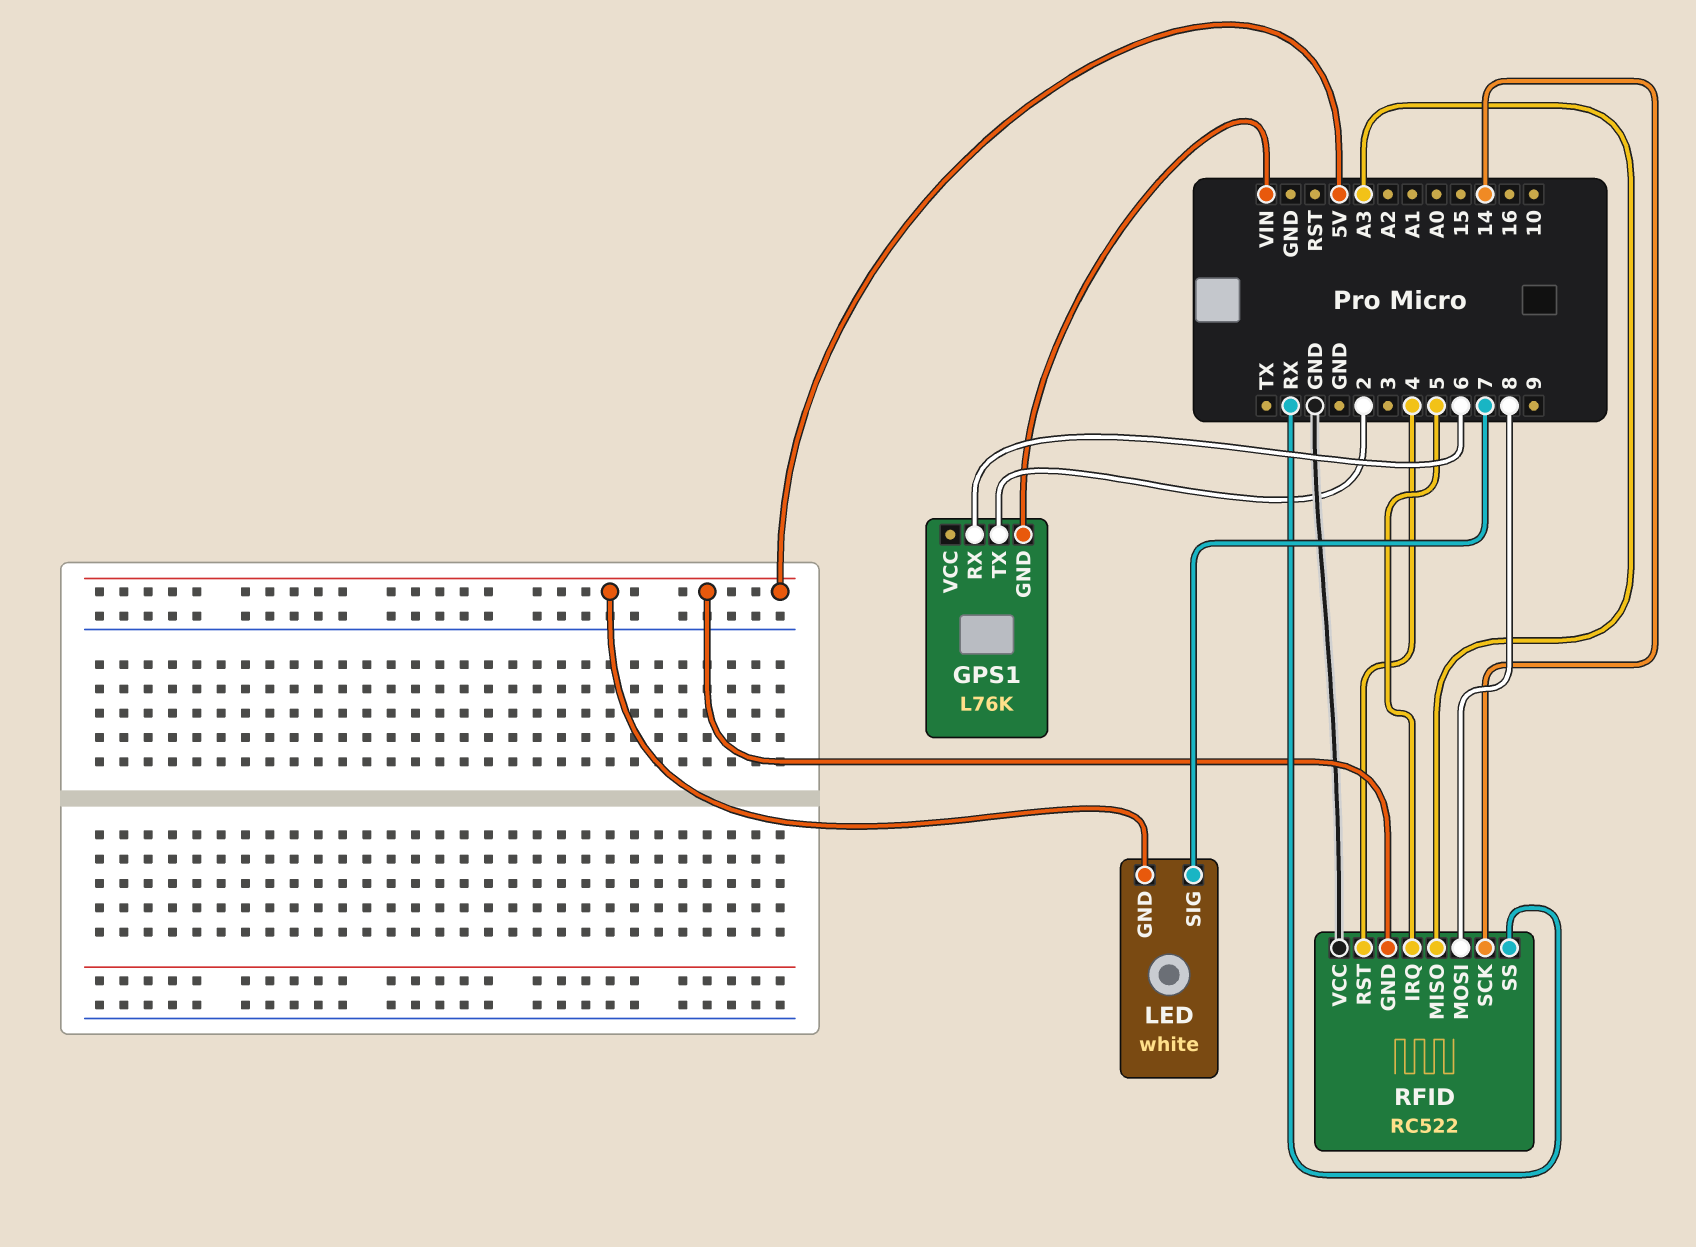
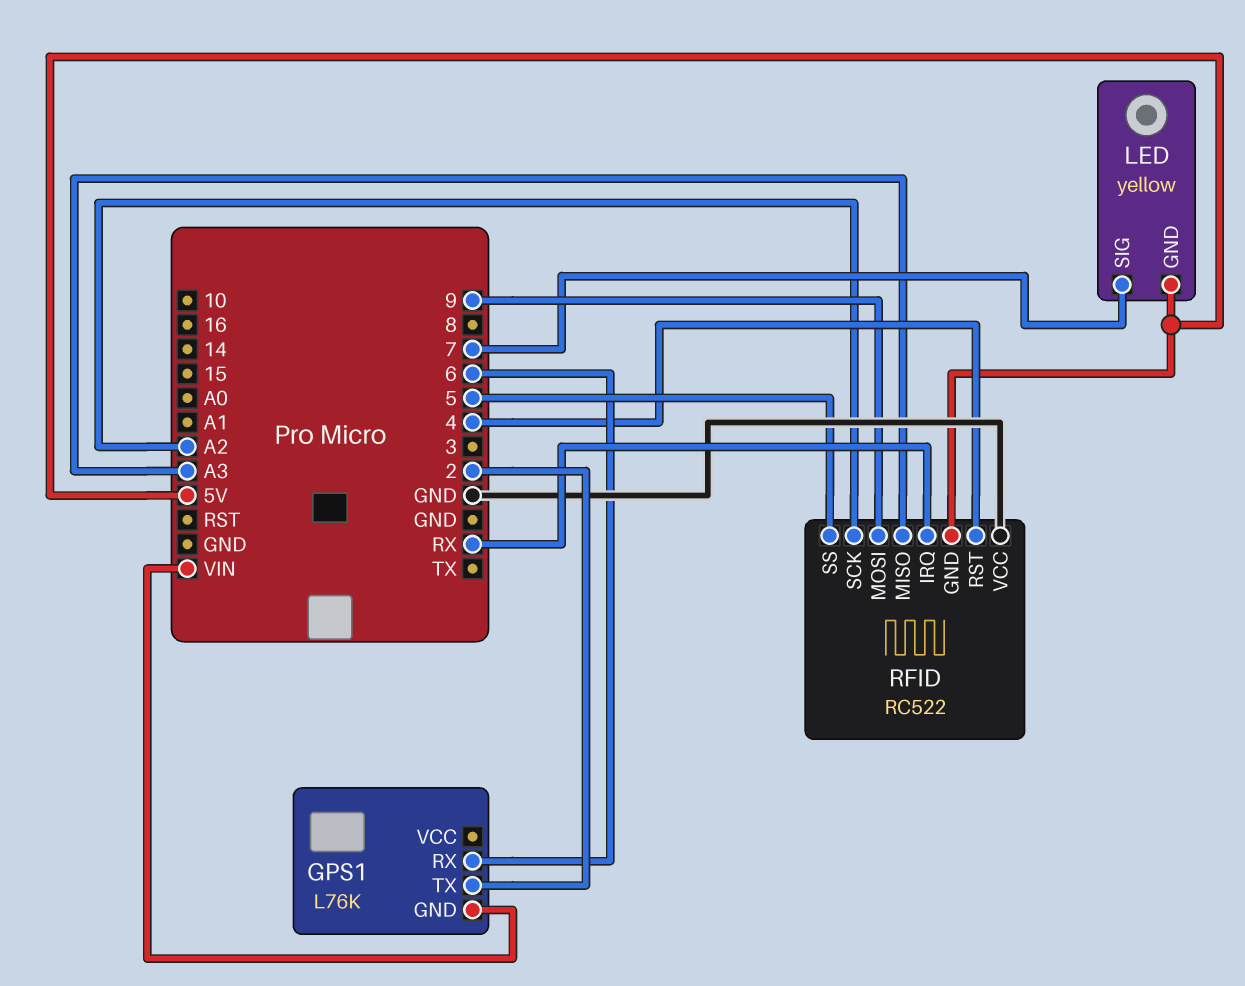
LED: white -> yellow
RFID pin IRQ: 5 -> RX
RFID pin MOSI: 8 -> 9
RFID pin SCK: 14 -> A2
RFID pin SS: RX -> 5

